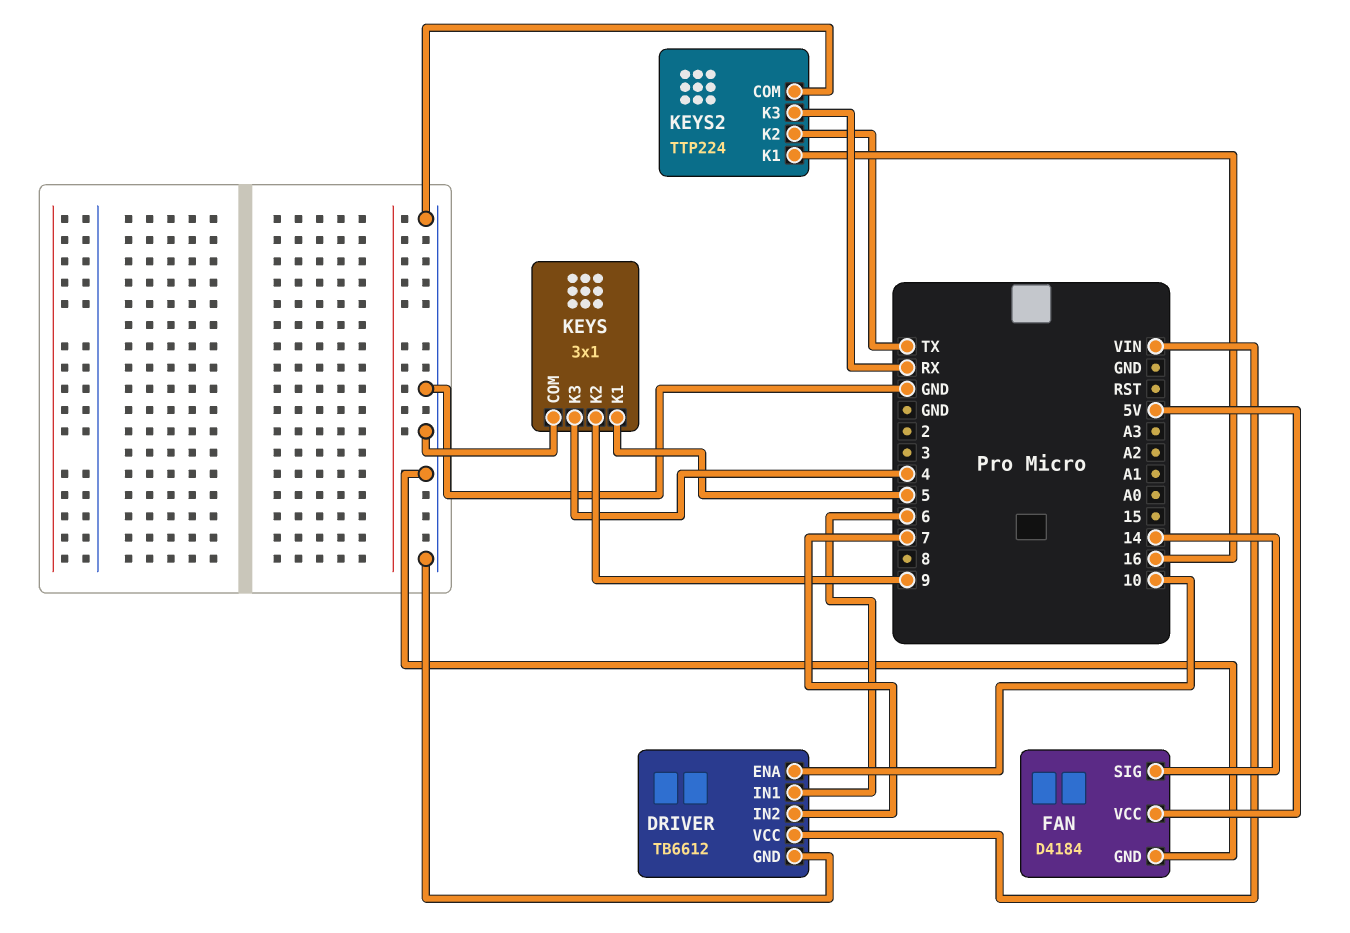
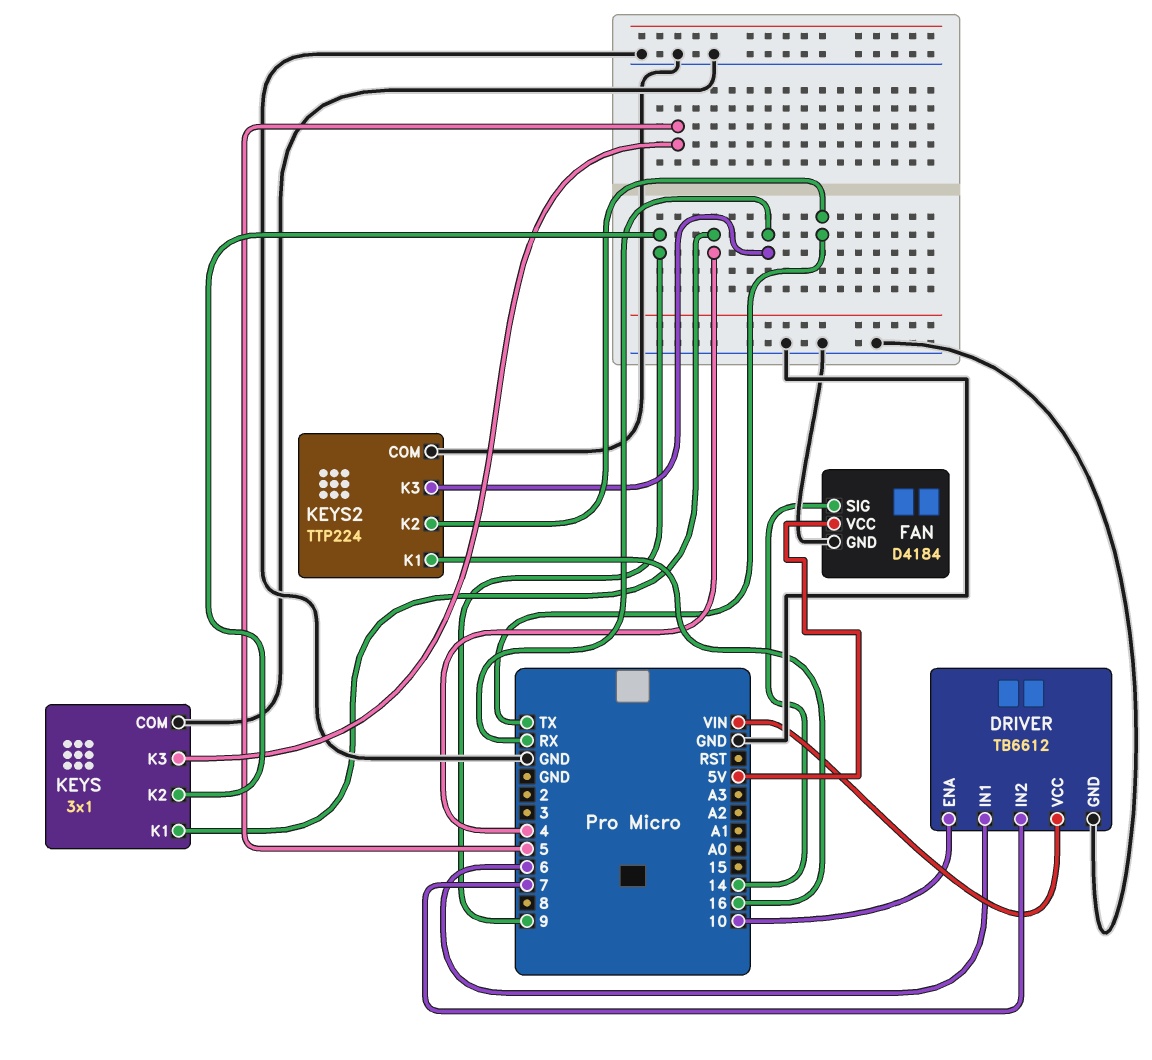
KEYS pin K1: 5 -> 4
KEYS pin K3: 4 -> 5

